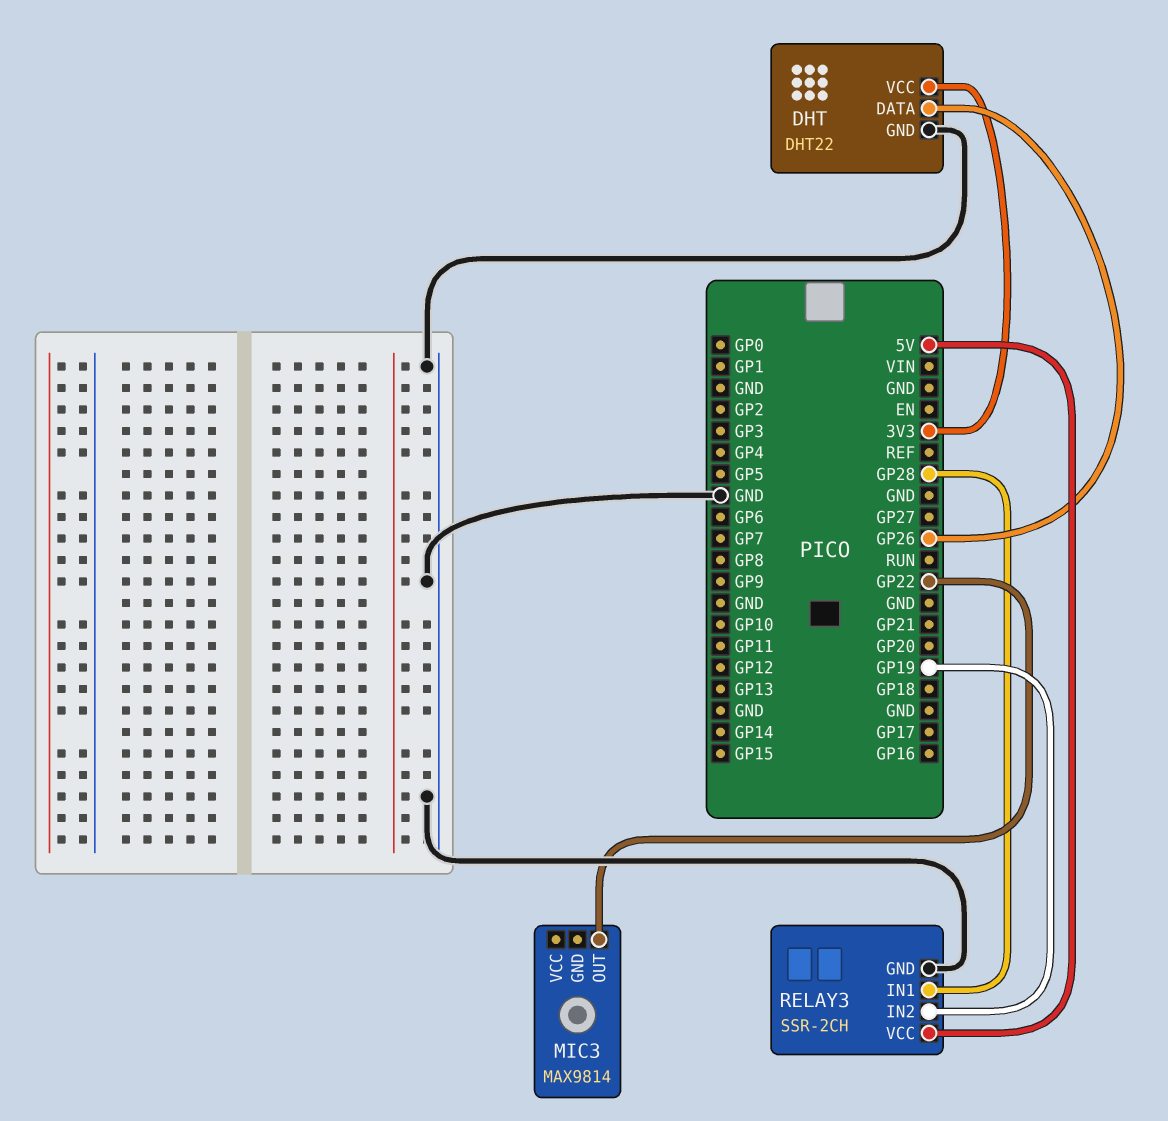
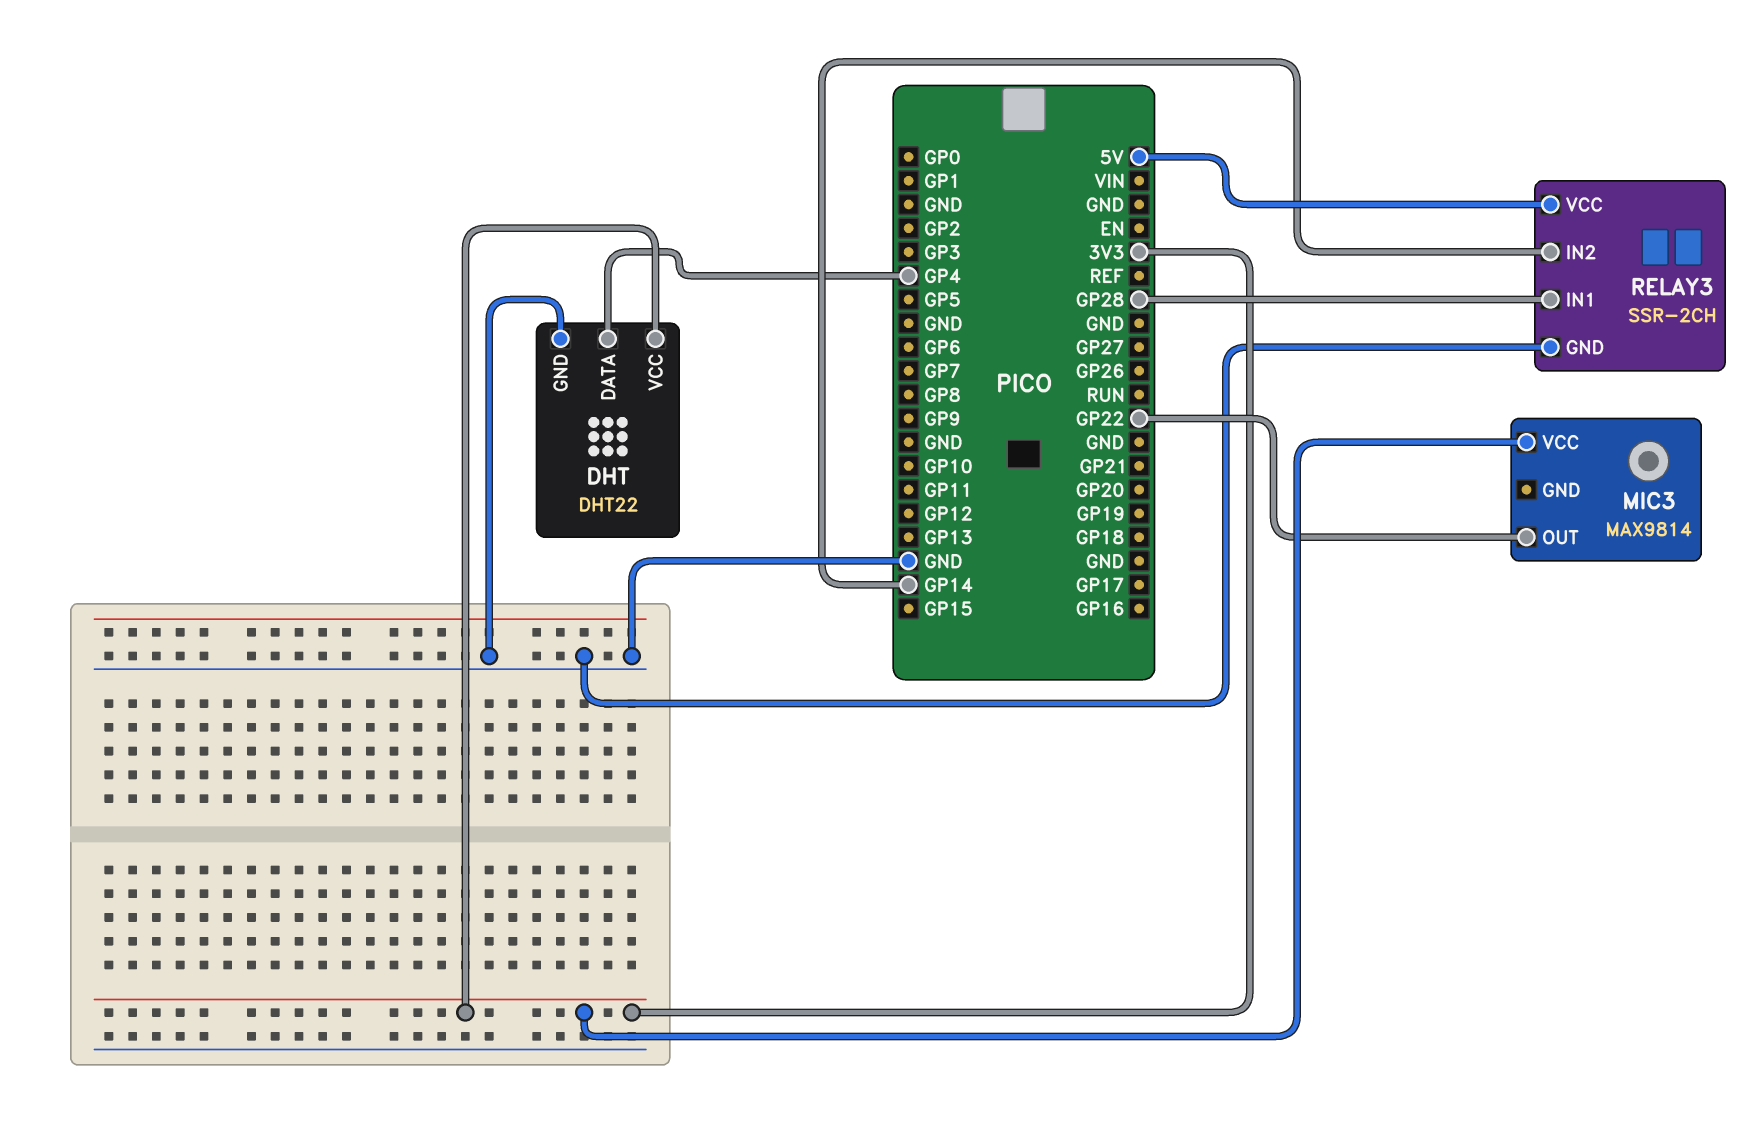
DHT pin DATA: GP26 -> GP4
MIC3 pin VCC: none -> 3V3
RELAY3 pin IN2: GP19 -> GP14

